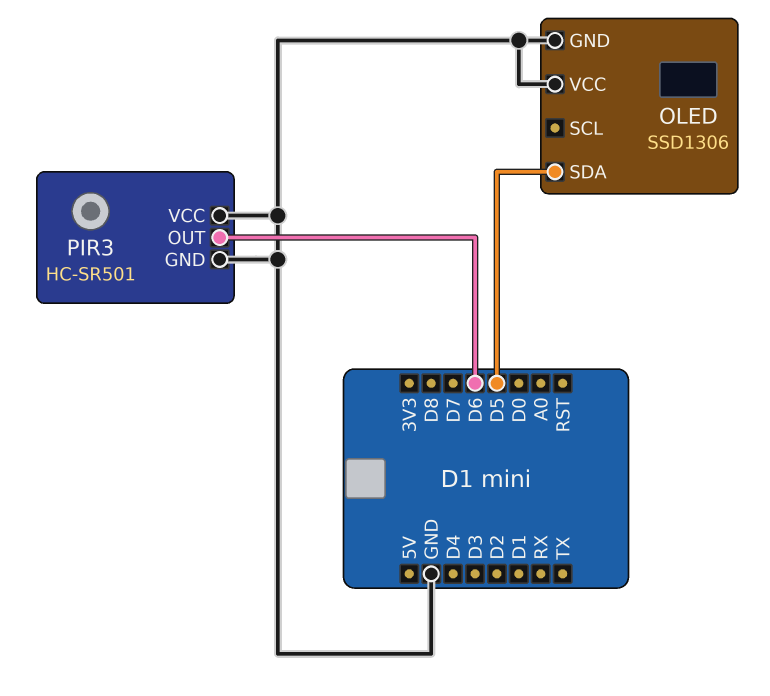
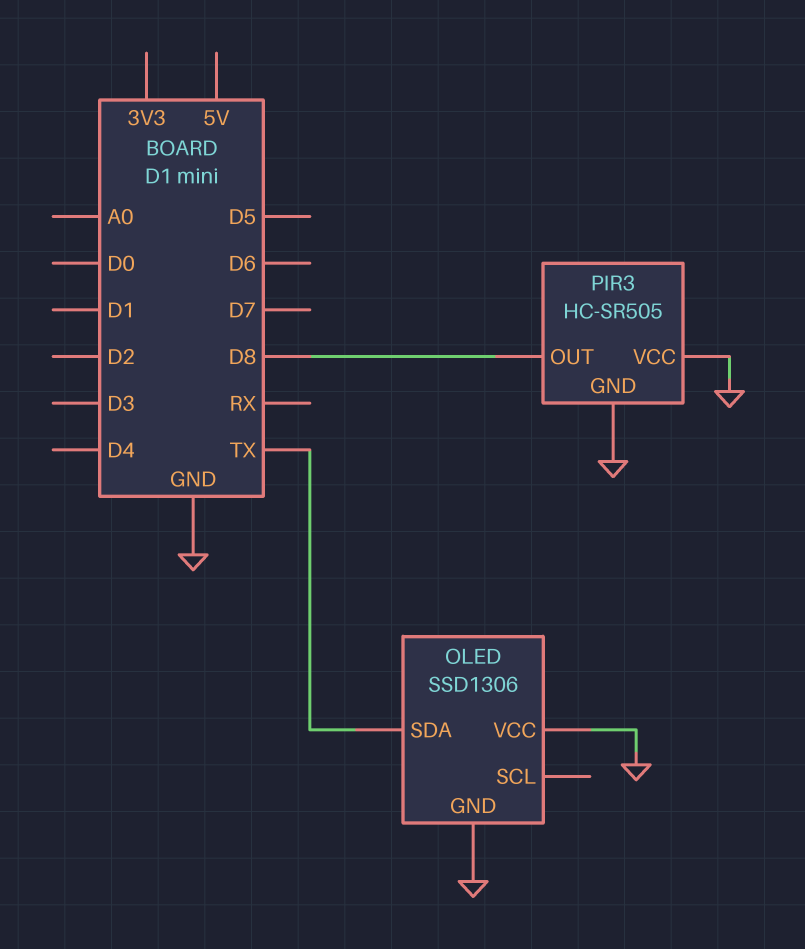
OLED pin SDA: D5 -> TX
PIR3: HC-SR501 -> HC-SR505
PIR3 pin OUT: D6 -> D8

